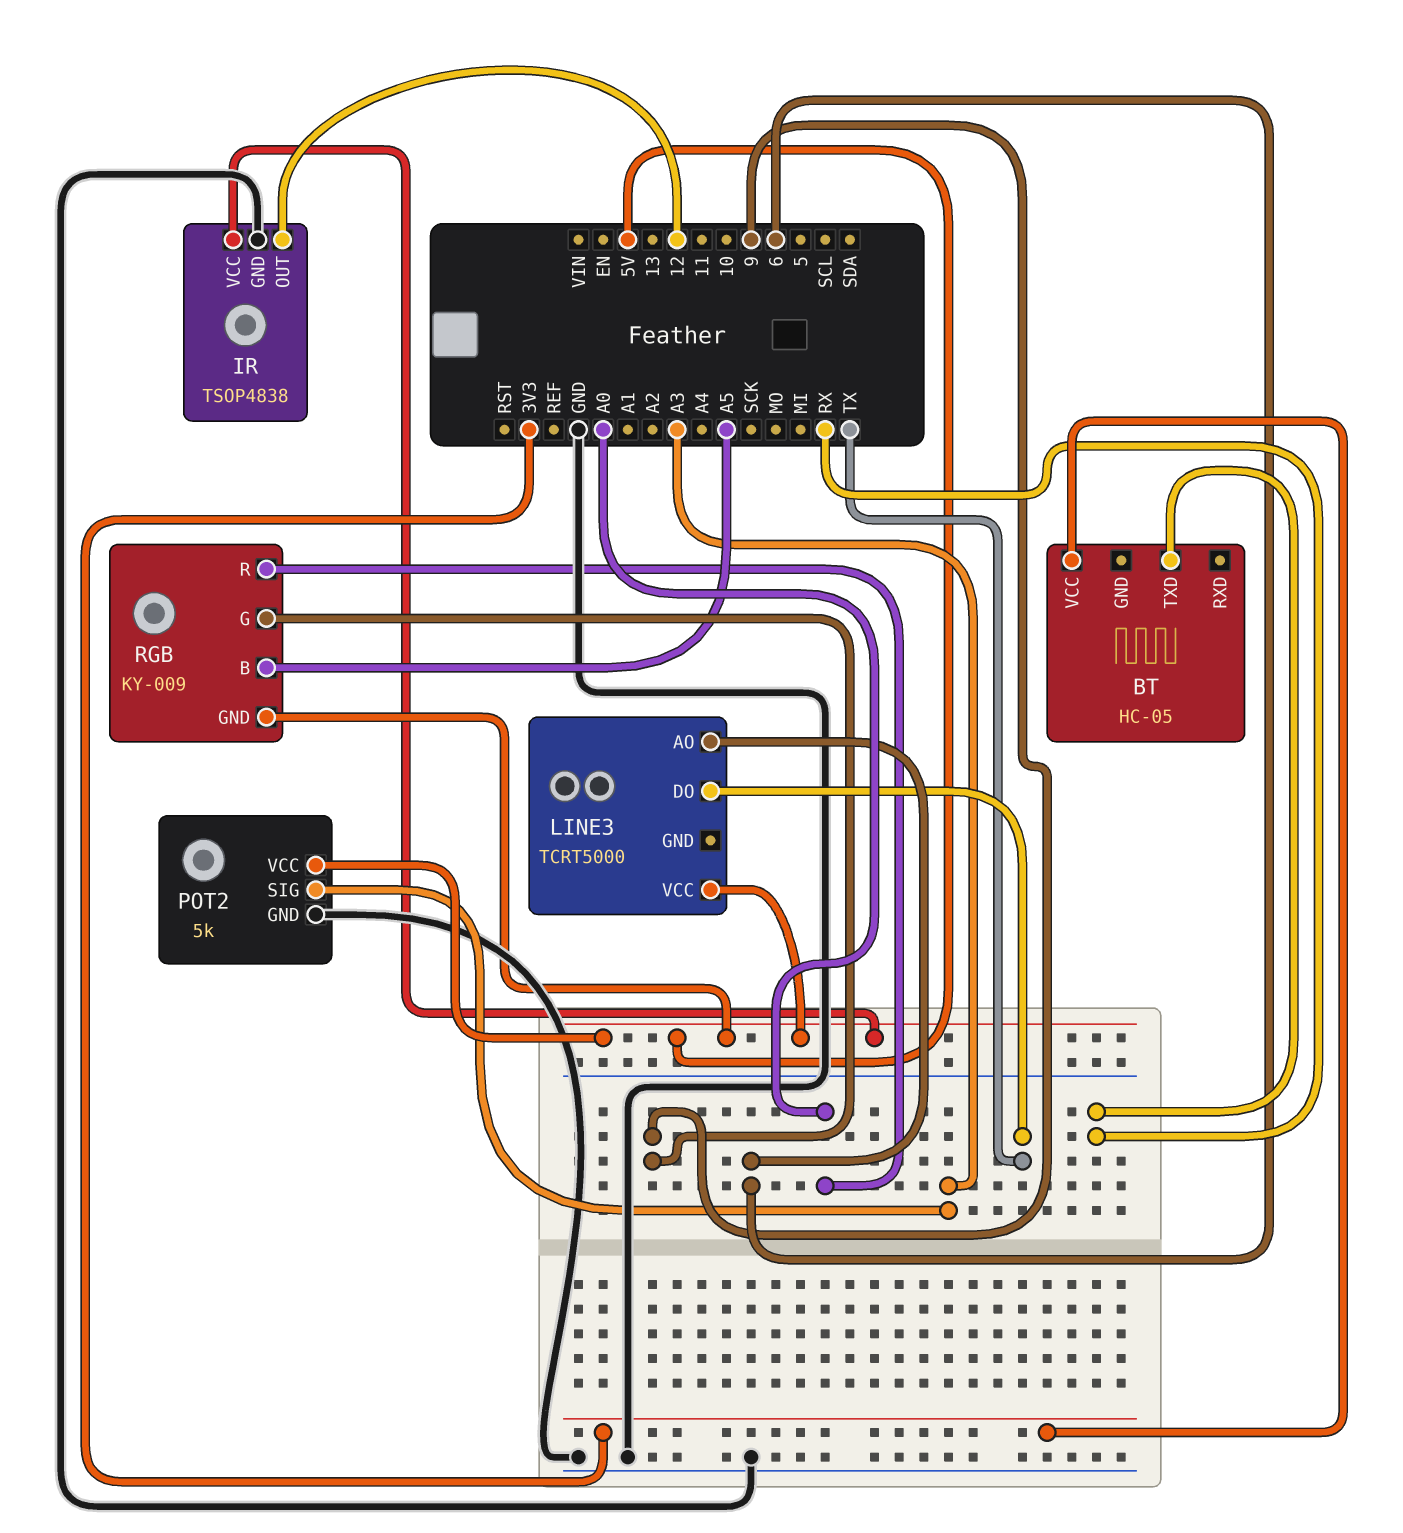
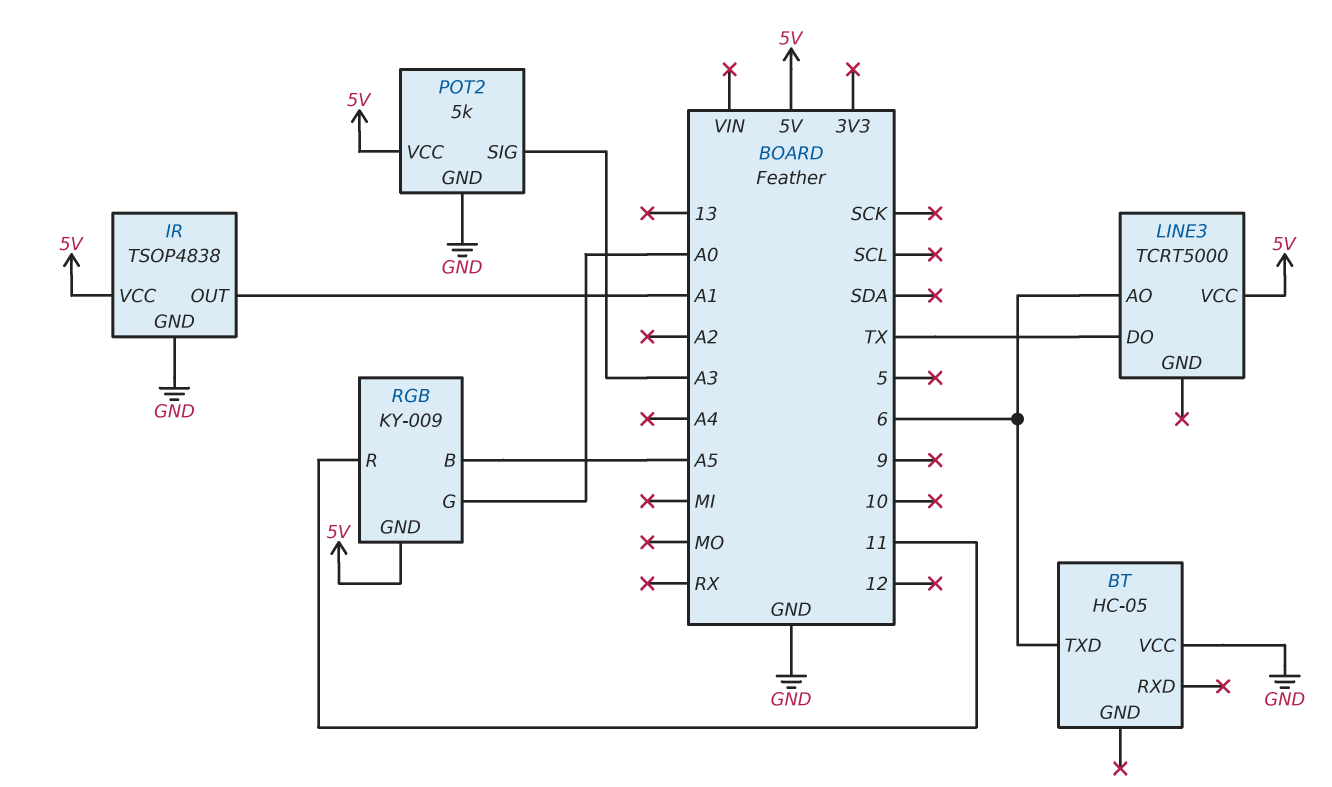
BT pin TXD: RX -> 6
BT pin VCC: 3V3 -> GND
IR pin OUT: 12 -> A1
RGB pin G: 9 -> A0
RGB pin R: A0 -> 11

